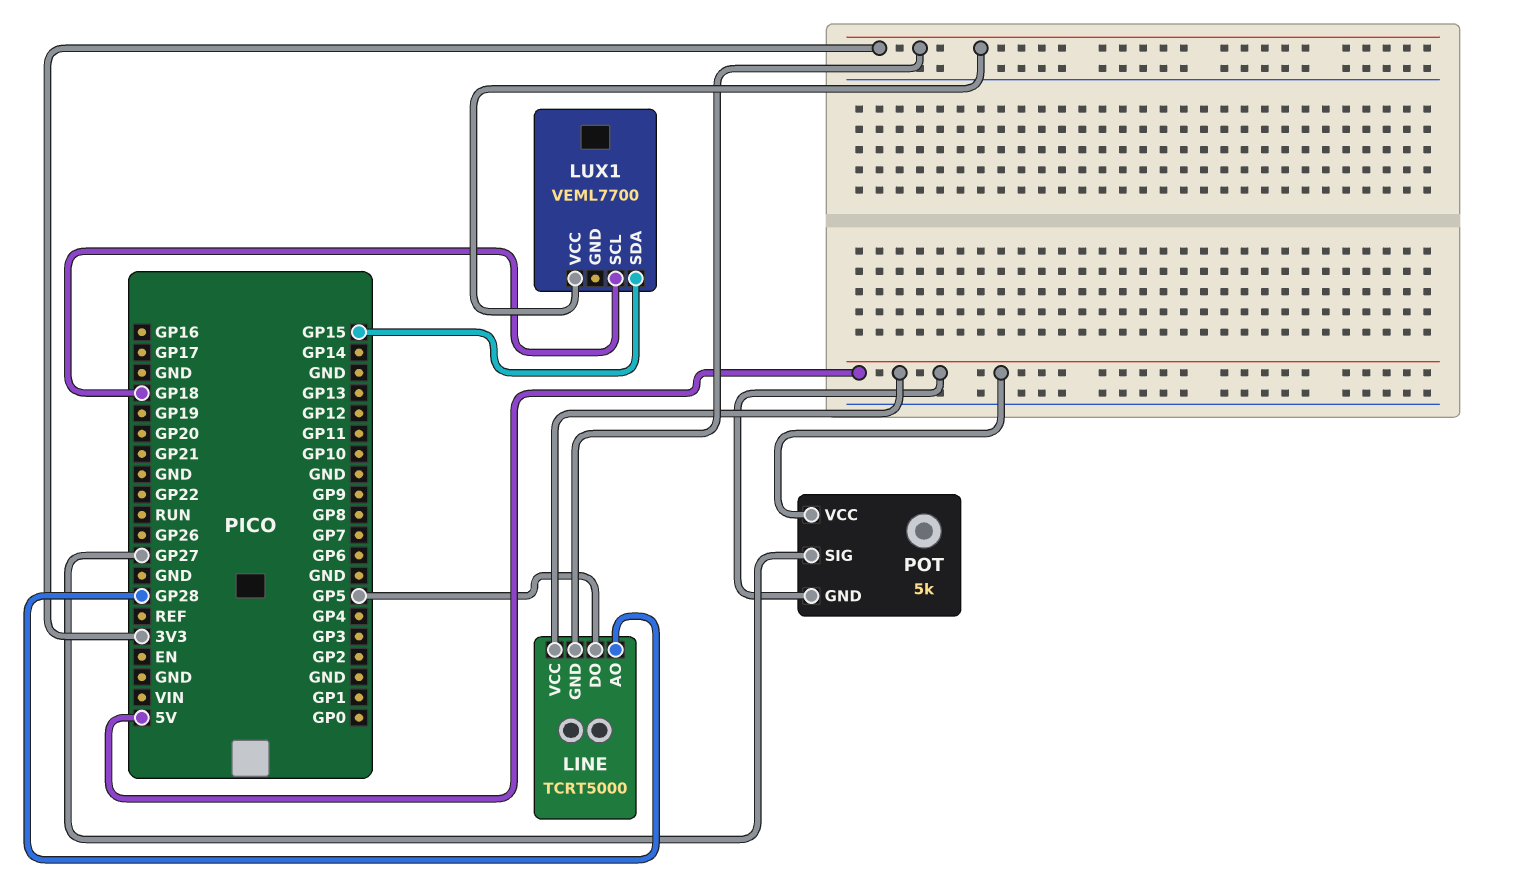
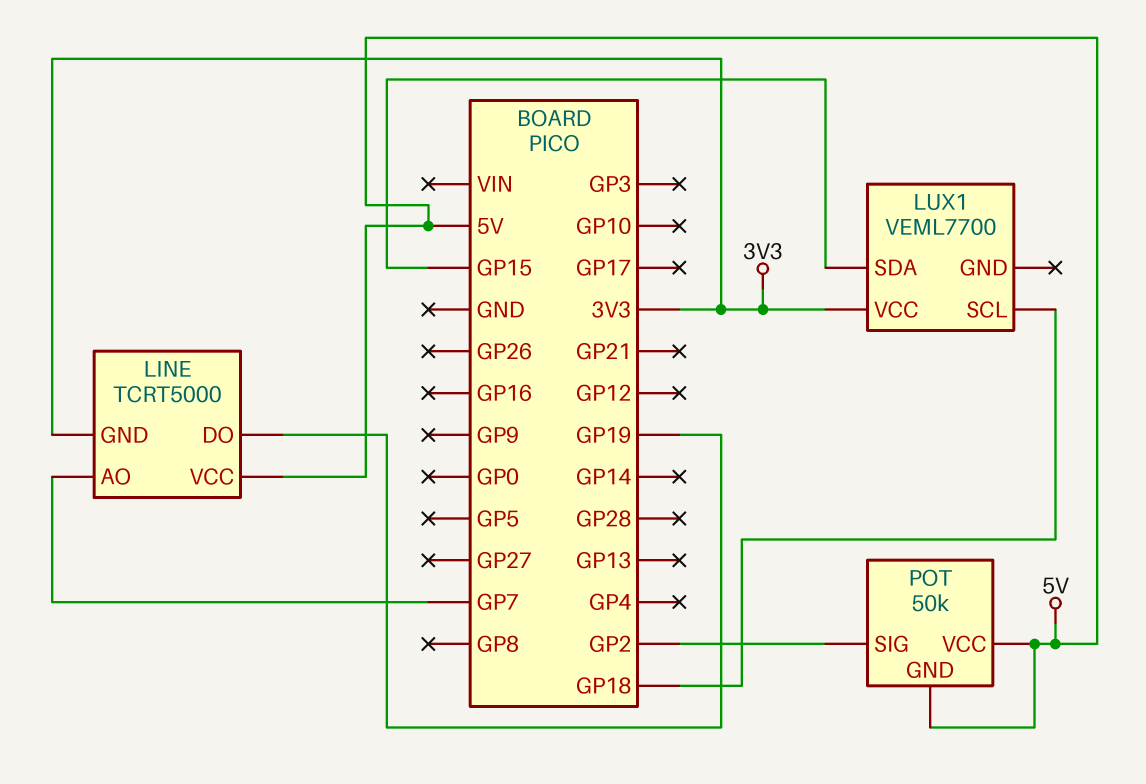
LINE pin AO: GP28 -> GP7
LINE pin DO: GP5 -> GP19
POT: 5k -> 50k
POT pin SIG: GP27 -> GP2

